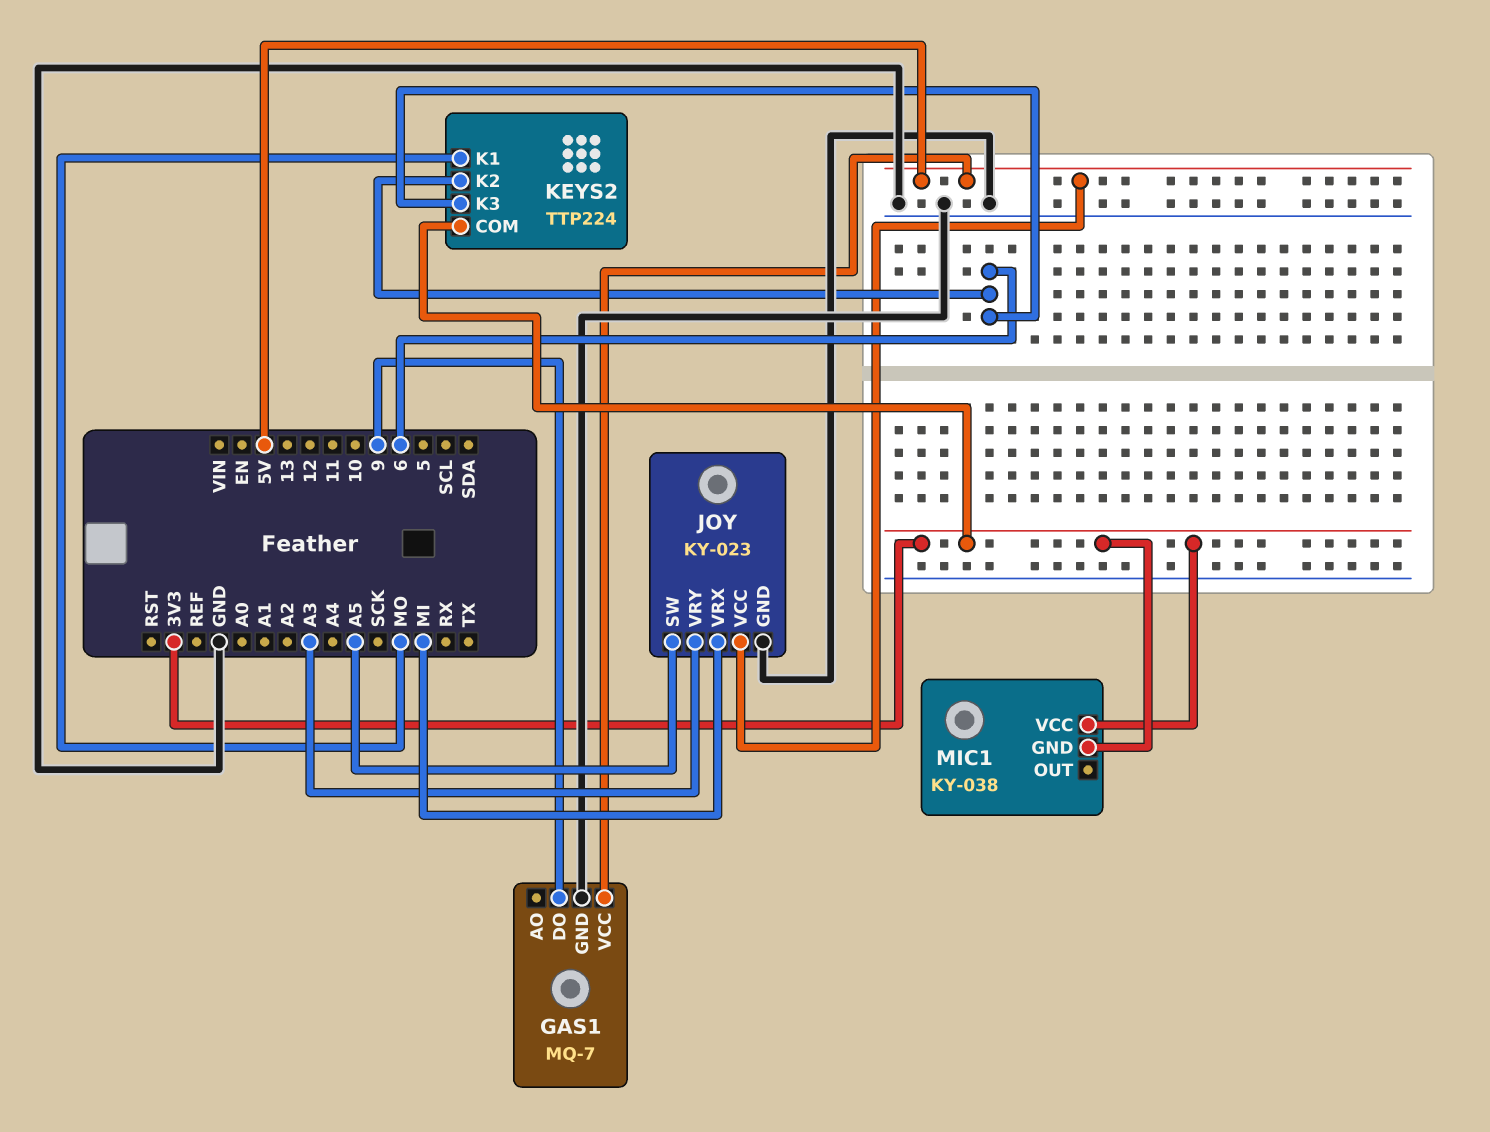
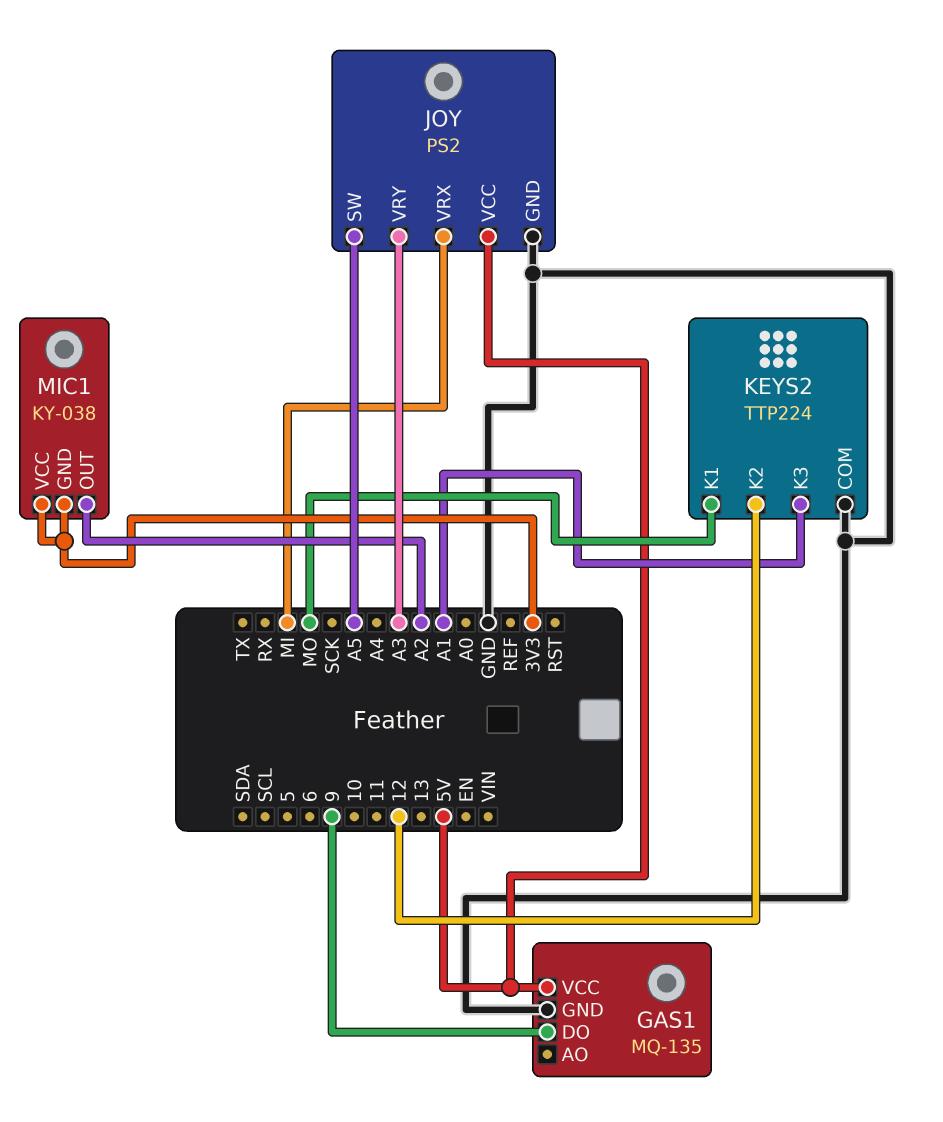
GAS1: MQ-7 -> MQ-135
JOY: KY-023 -> PS2
KEYS2 pin COM: 3V3 -> GND
KEYS2 pin K2: 6 -> 12
KEYS2 pin K3: 6 -> A1
MIC1 pin OUT: none -> A2

